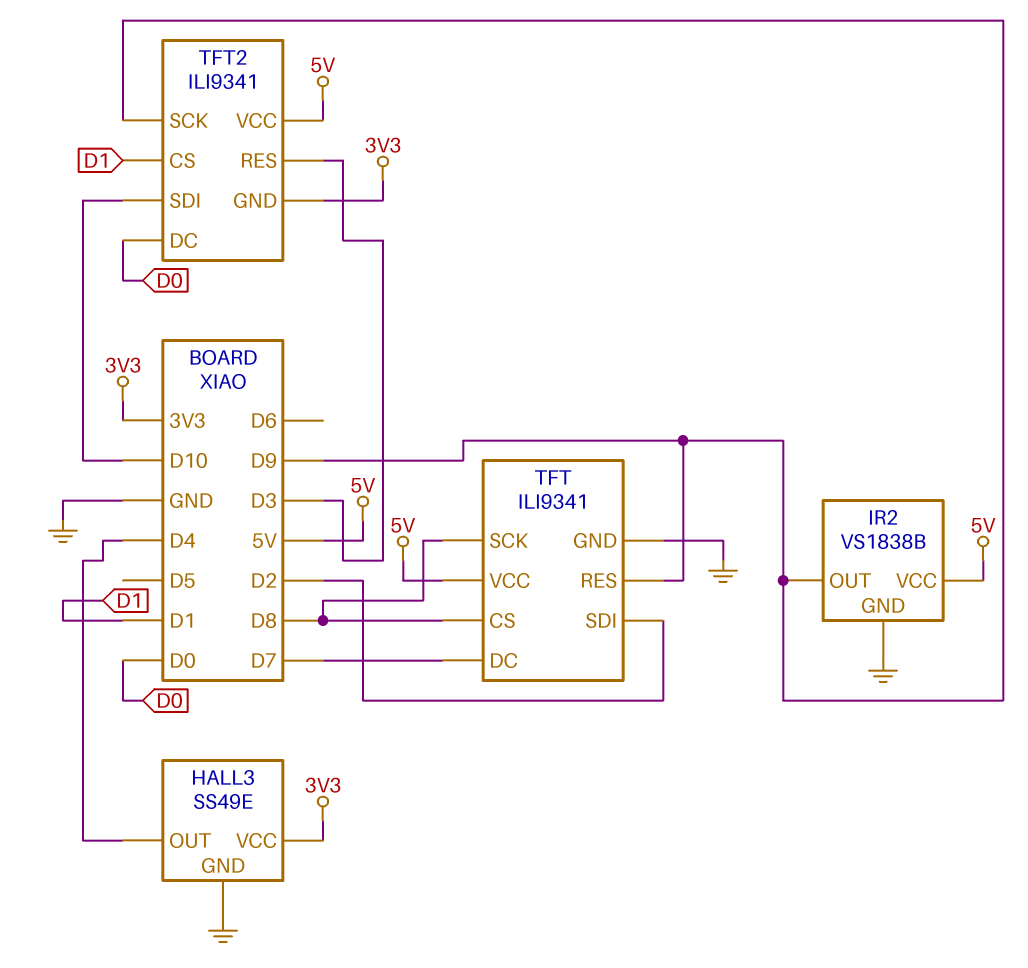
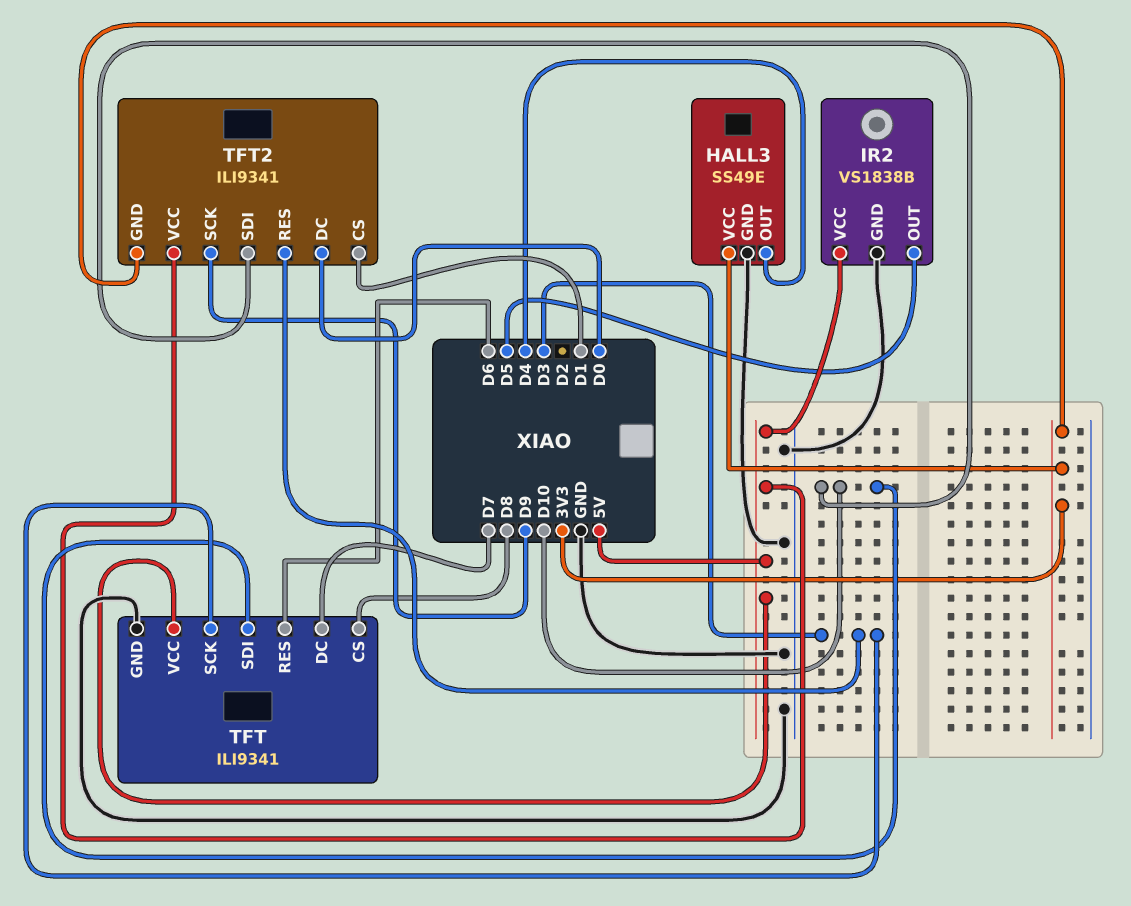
IR2 pin OUT: D9 -> D5
TFT pin RES: D9 -> D6
TFT pin SCK: D8 -> D3
TFT pin SDI: D2 -> D10

